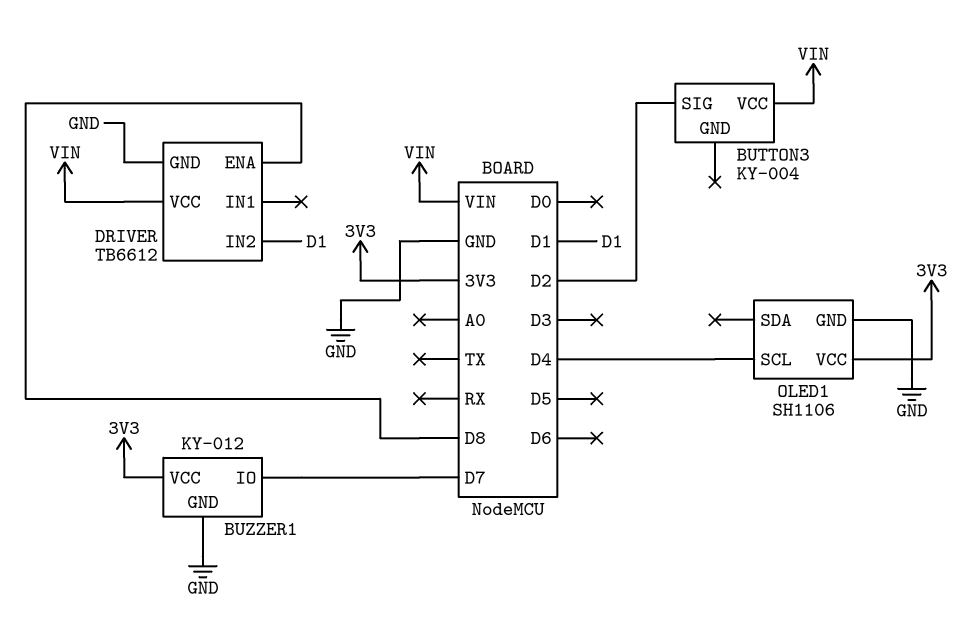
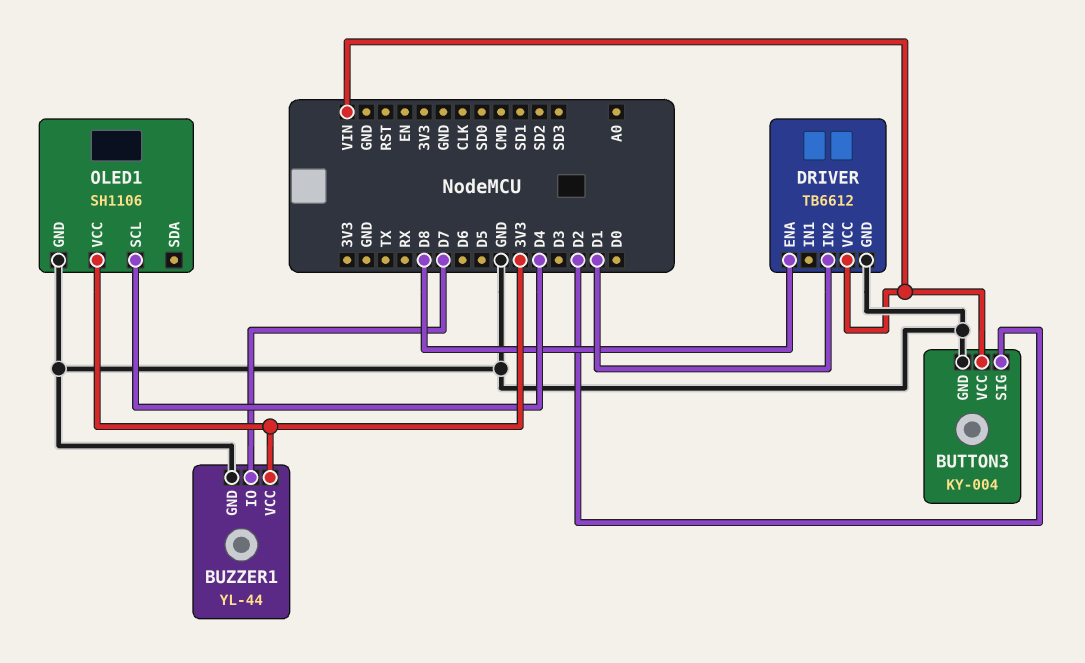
BUTTON3 pin GND: none -> GND
BUZZER1: KY-012 -> YL-44

